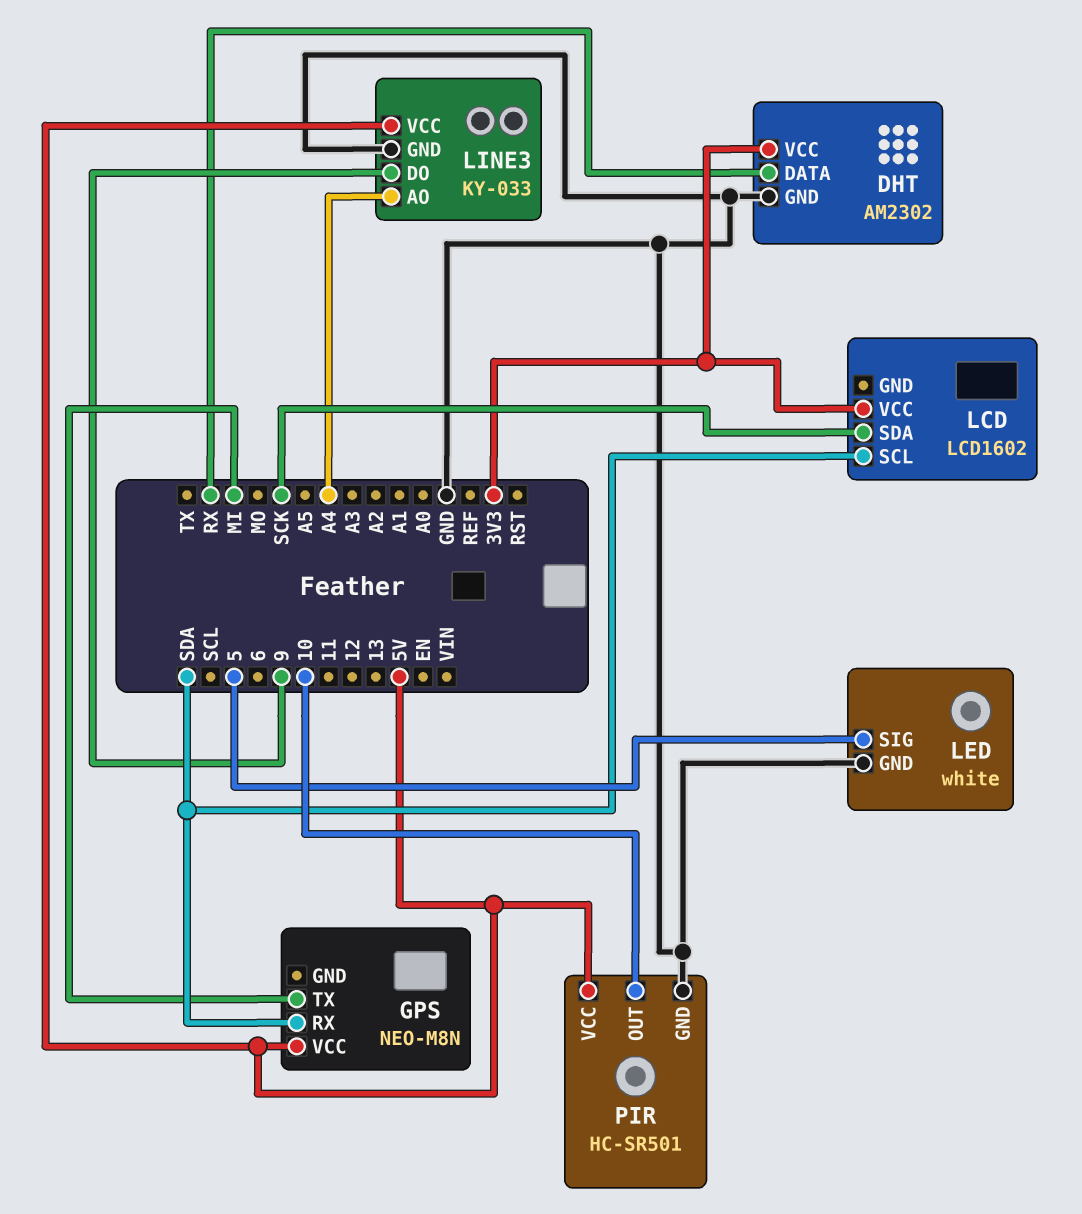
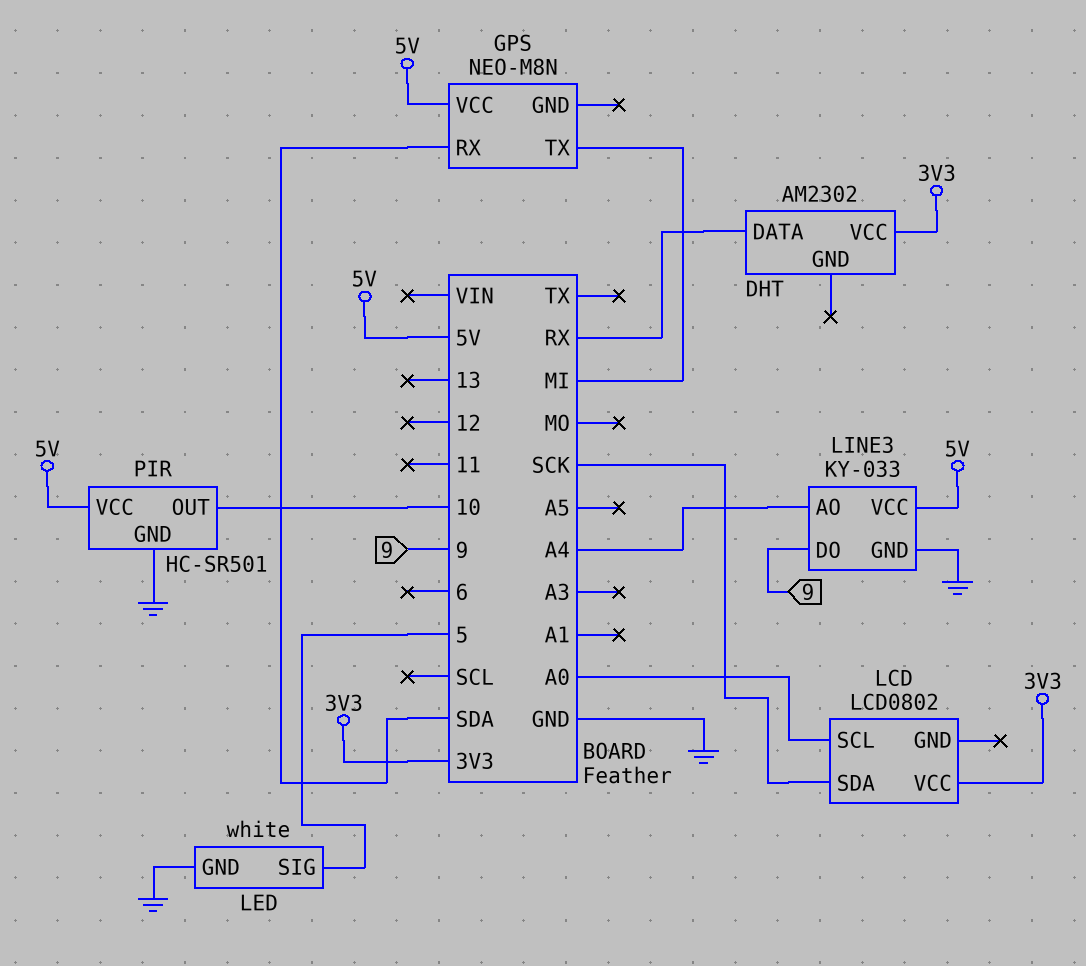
DHT pin GND: GND -> none
LCD: LCD1602 -> LCD0802
LCD pin SCL: SDA -> A0

